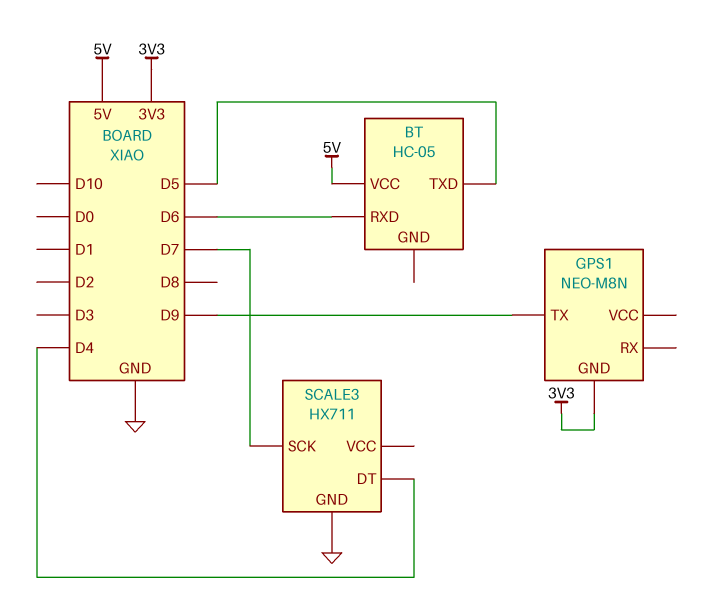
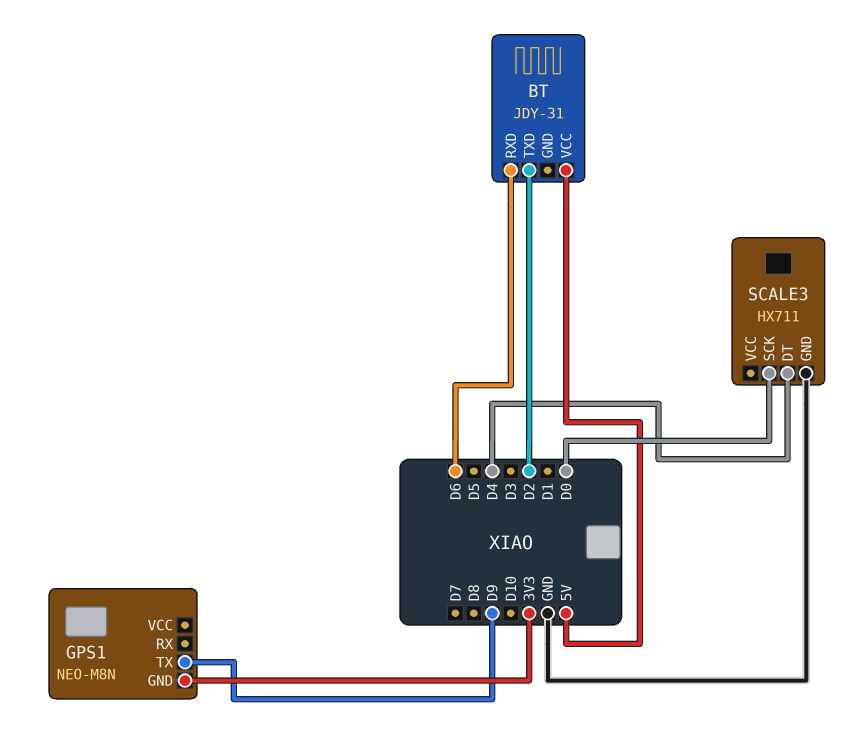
BT: HC-05 -> JDY-31
BT pin TXD: D5 -> D2
SCALE3 pin SCK: D7 -> D0

